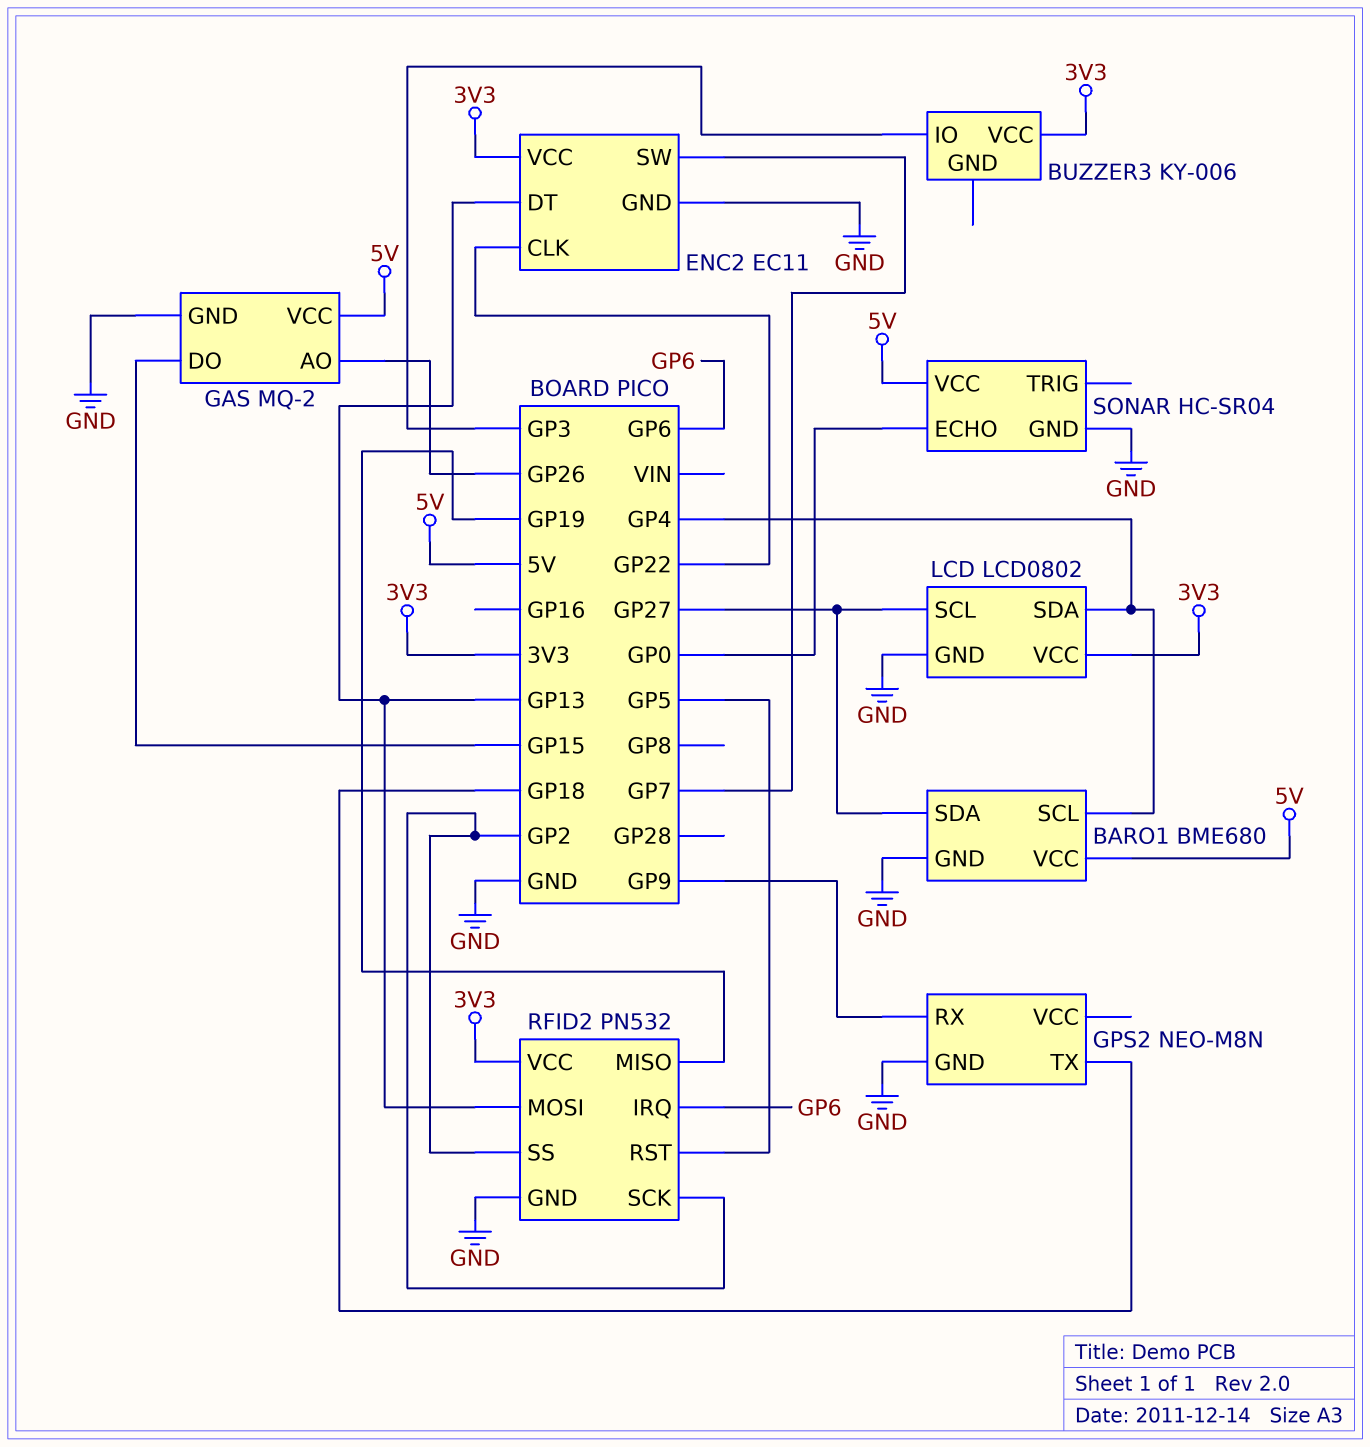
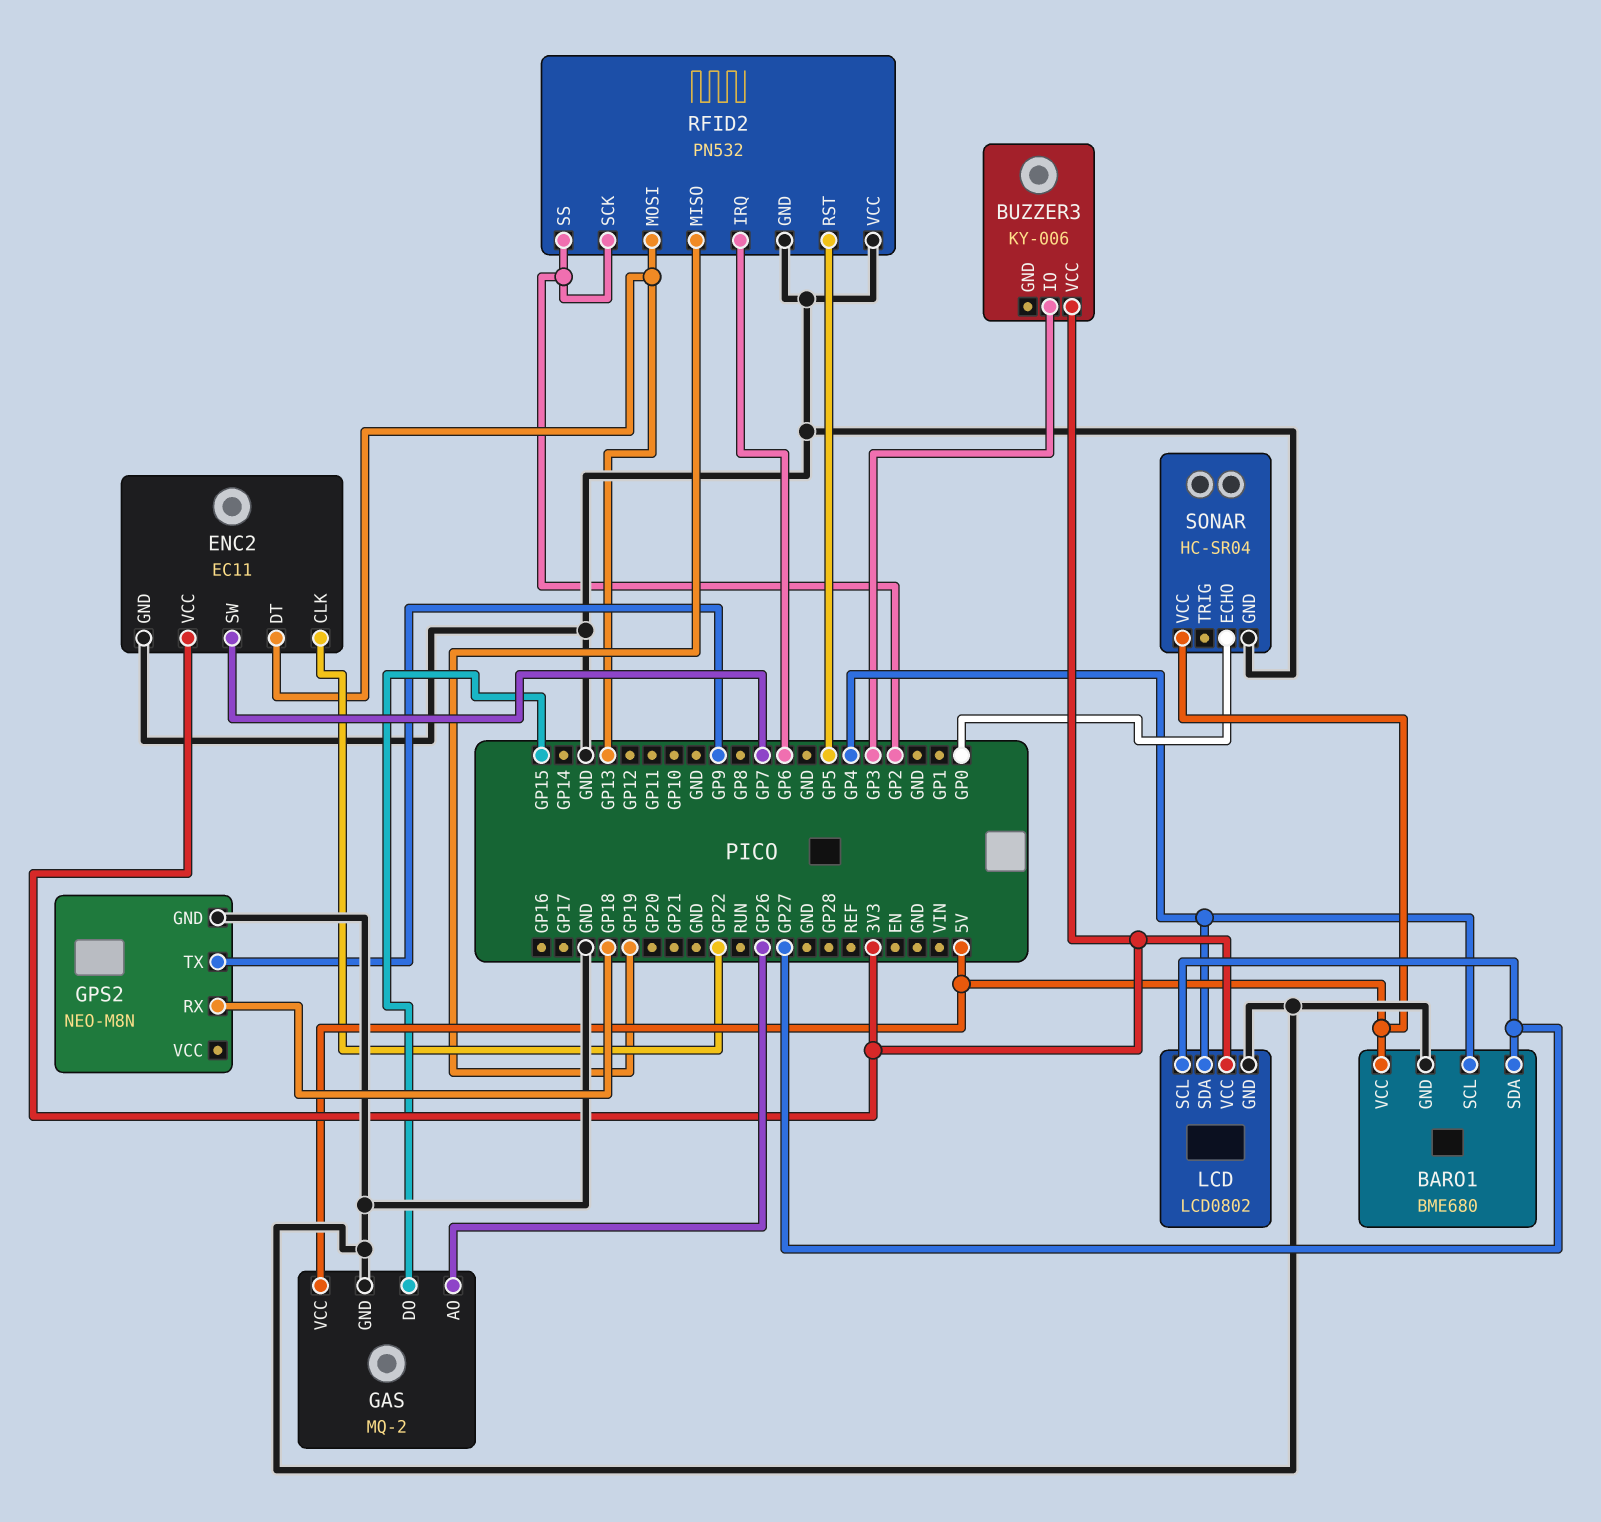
GPS2 pin RX: GP9 -> GP18
GPS2 pin TX: GP18 -> GP9
RFID2 pin VCC: 3V3 -> GND

